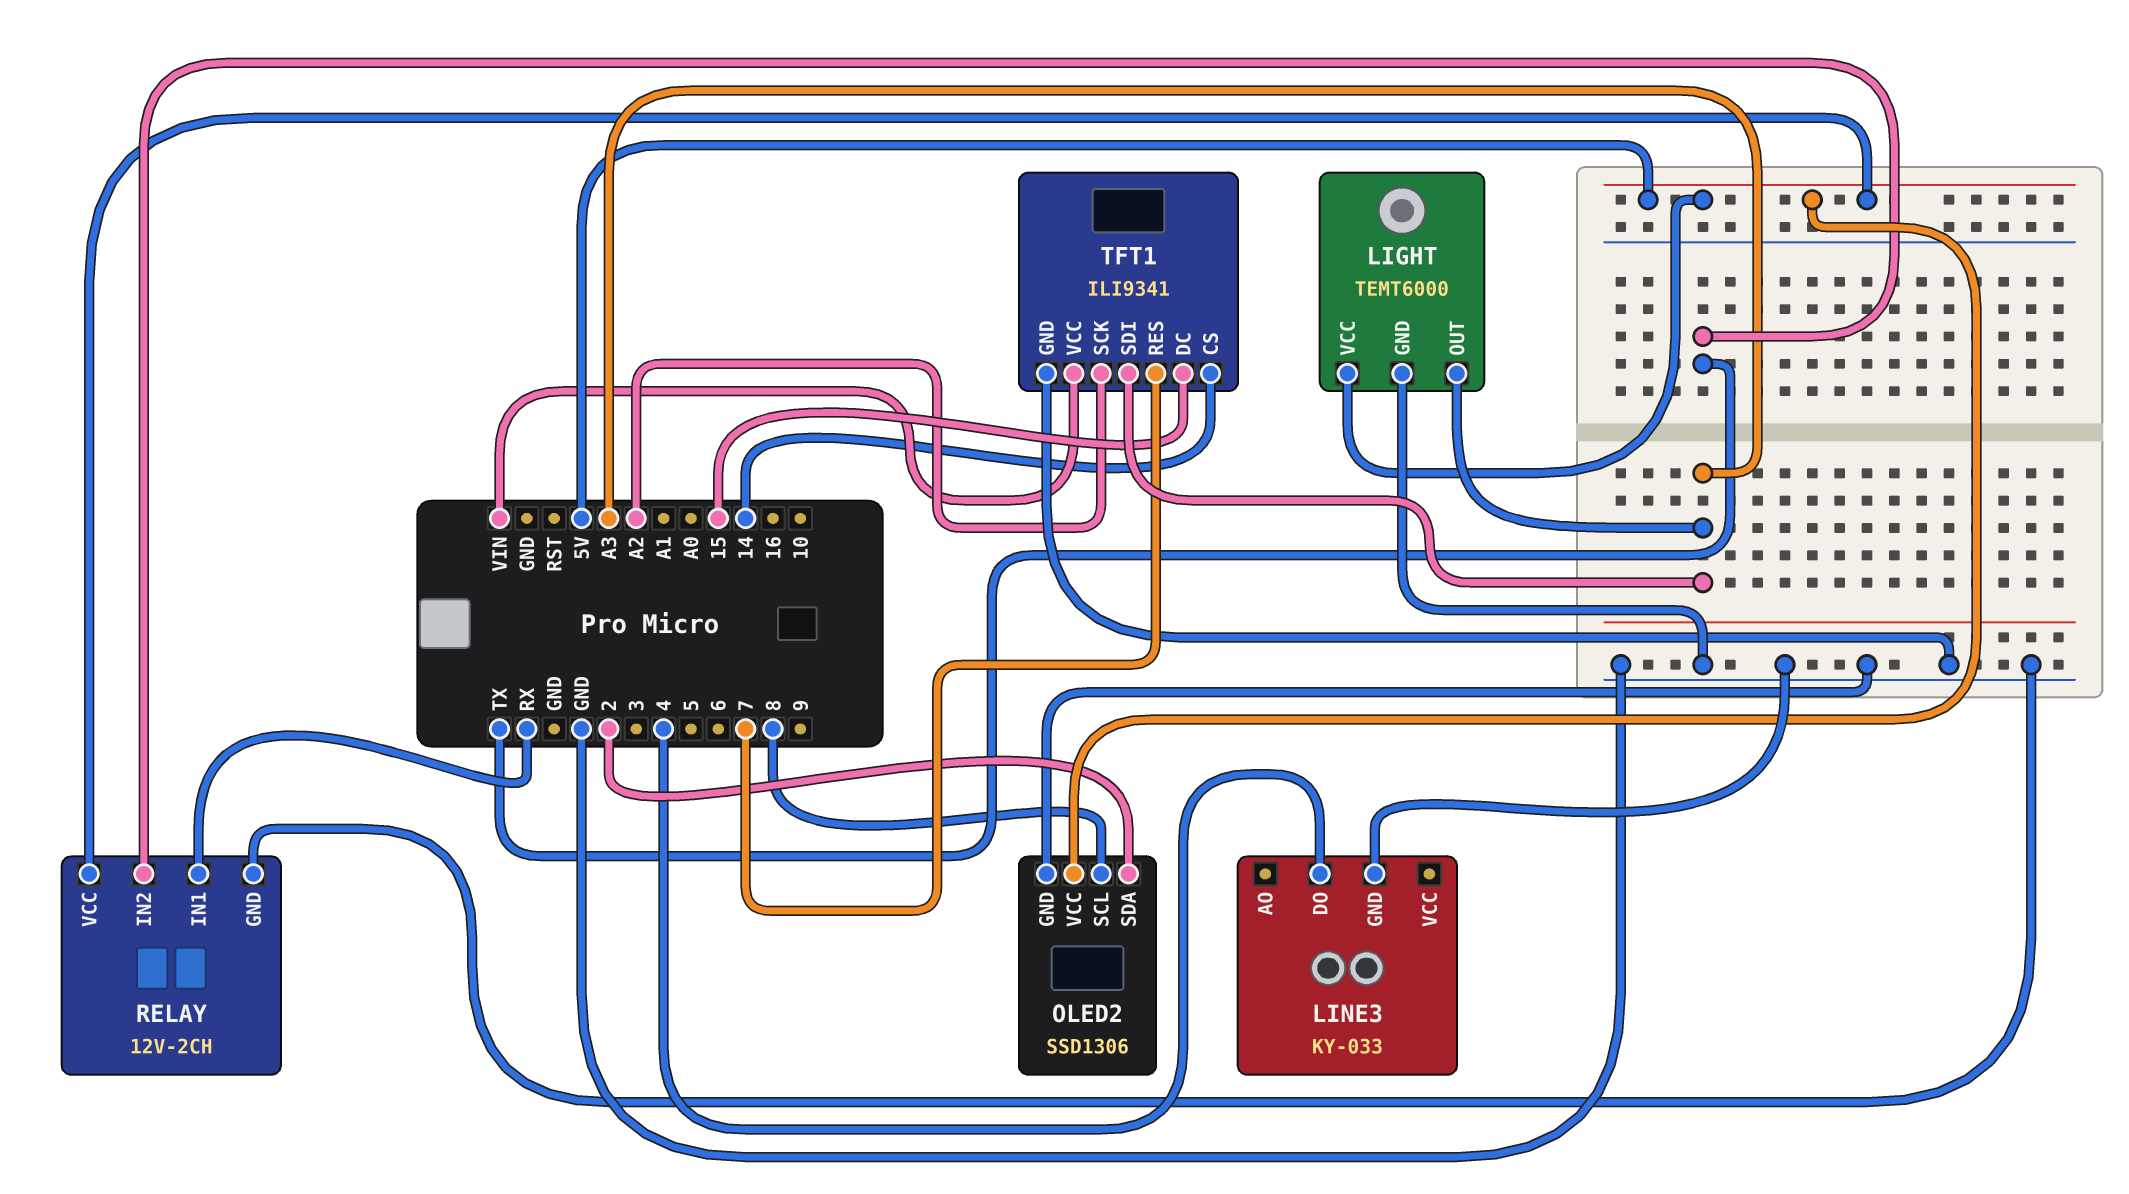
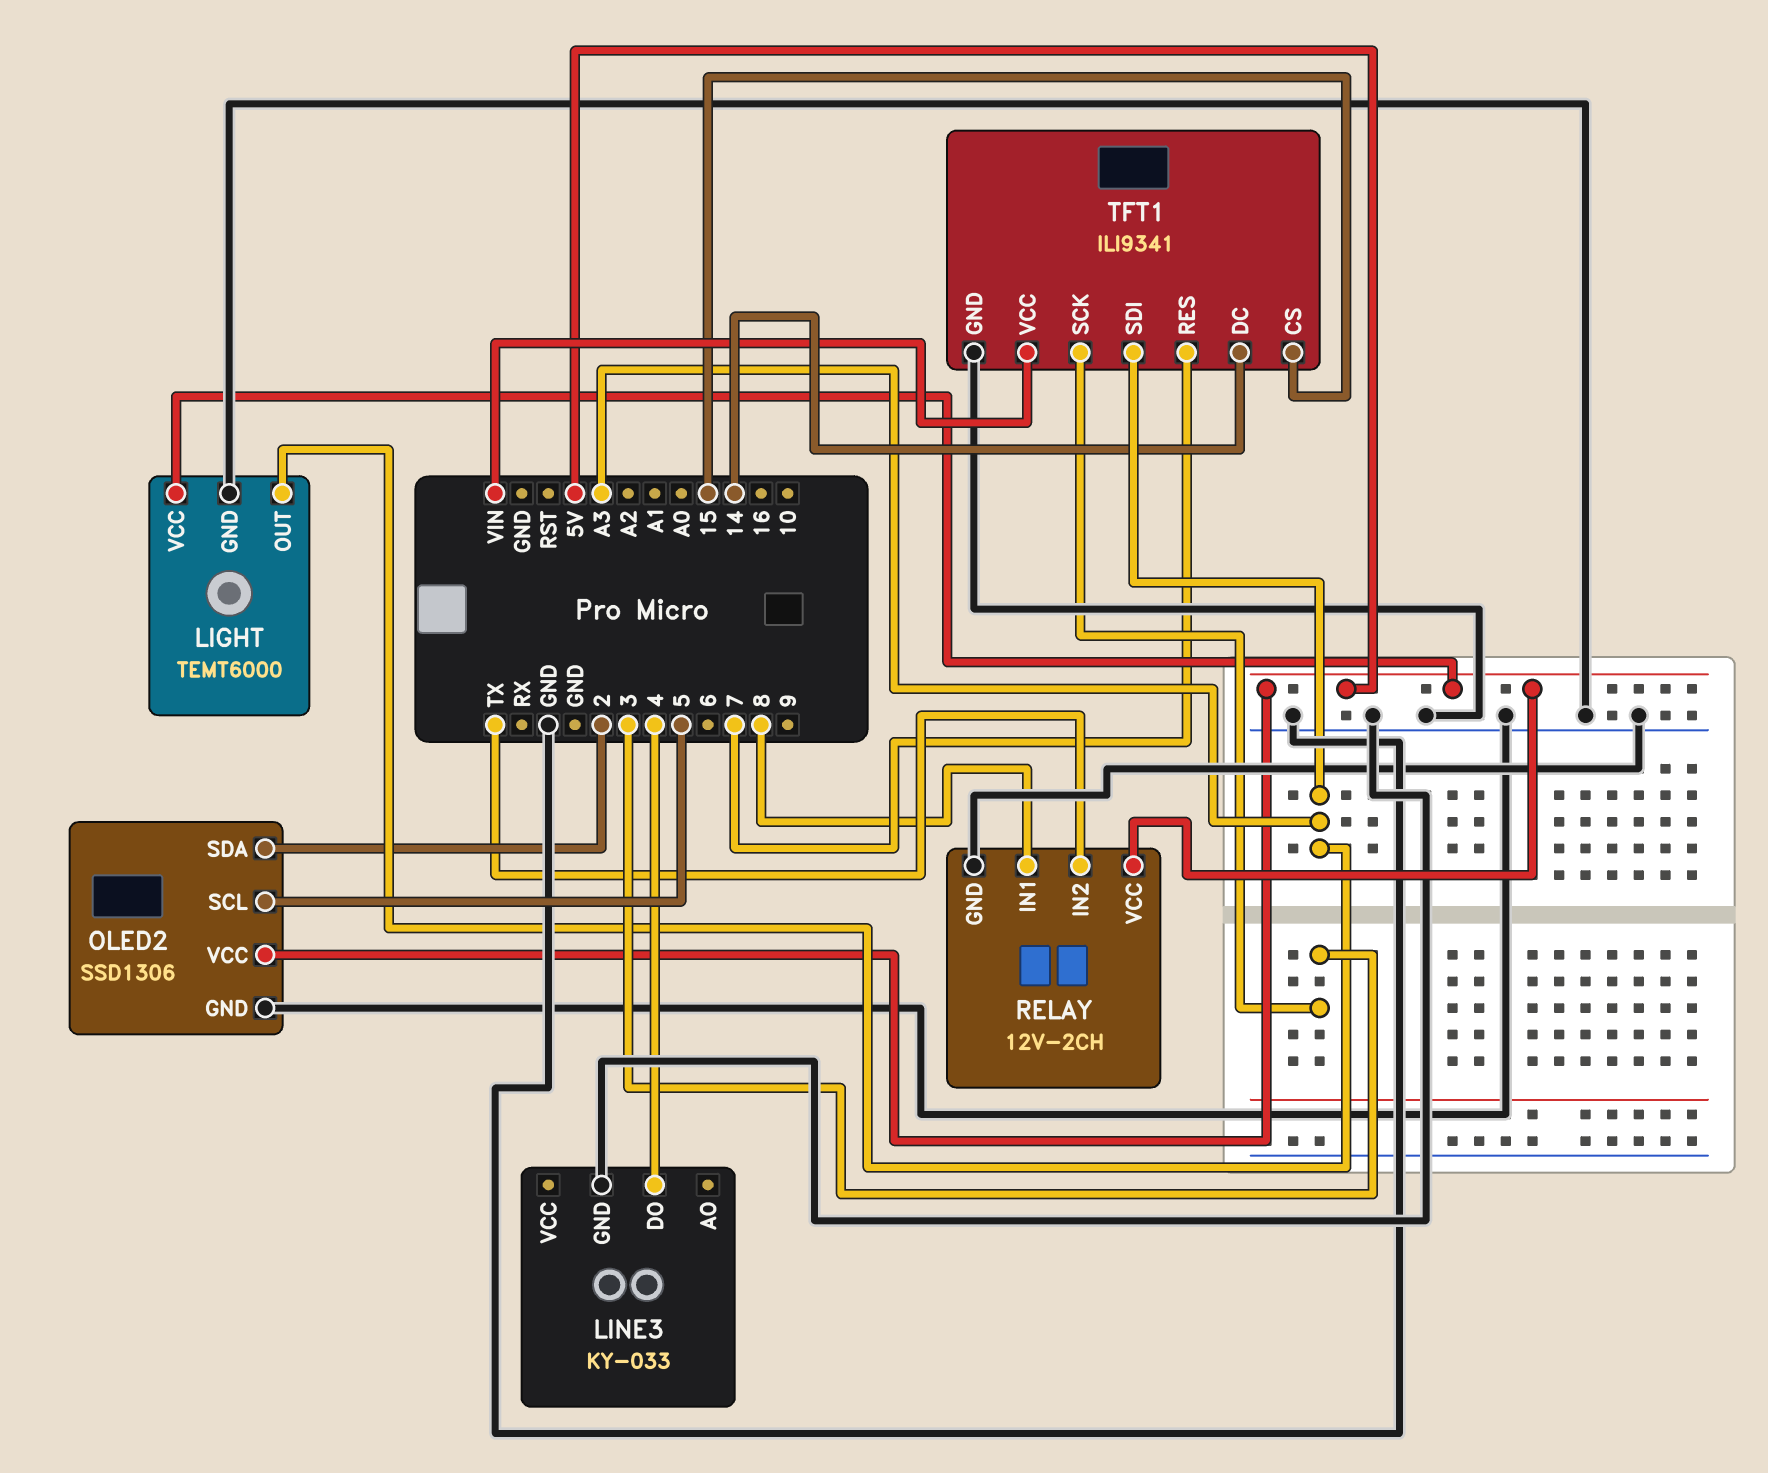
OLED2 pin SCL: 8 -> 5
RELAY pin IN1: RX -> 8
TFT1 pin CS: 14 -> 15
TFT1 pin DC: 15 -> 14
TFT1 pin SCK: A2 -> 3

